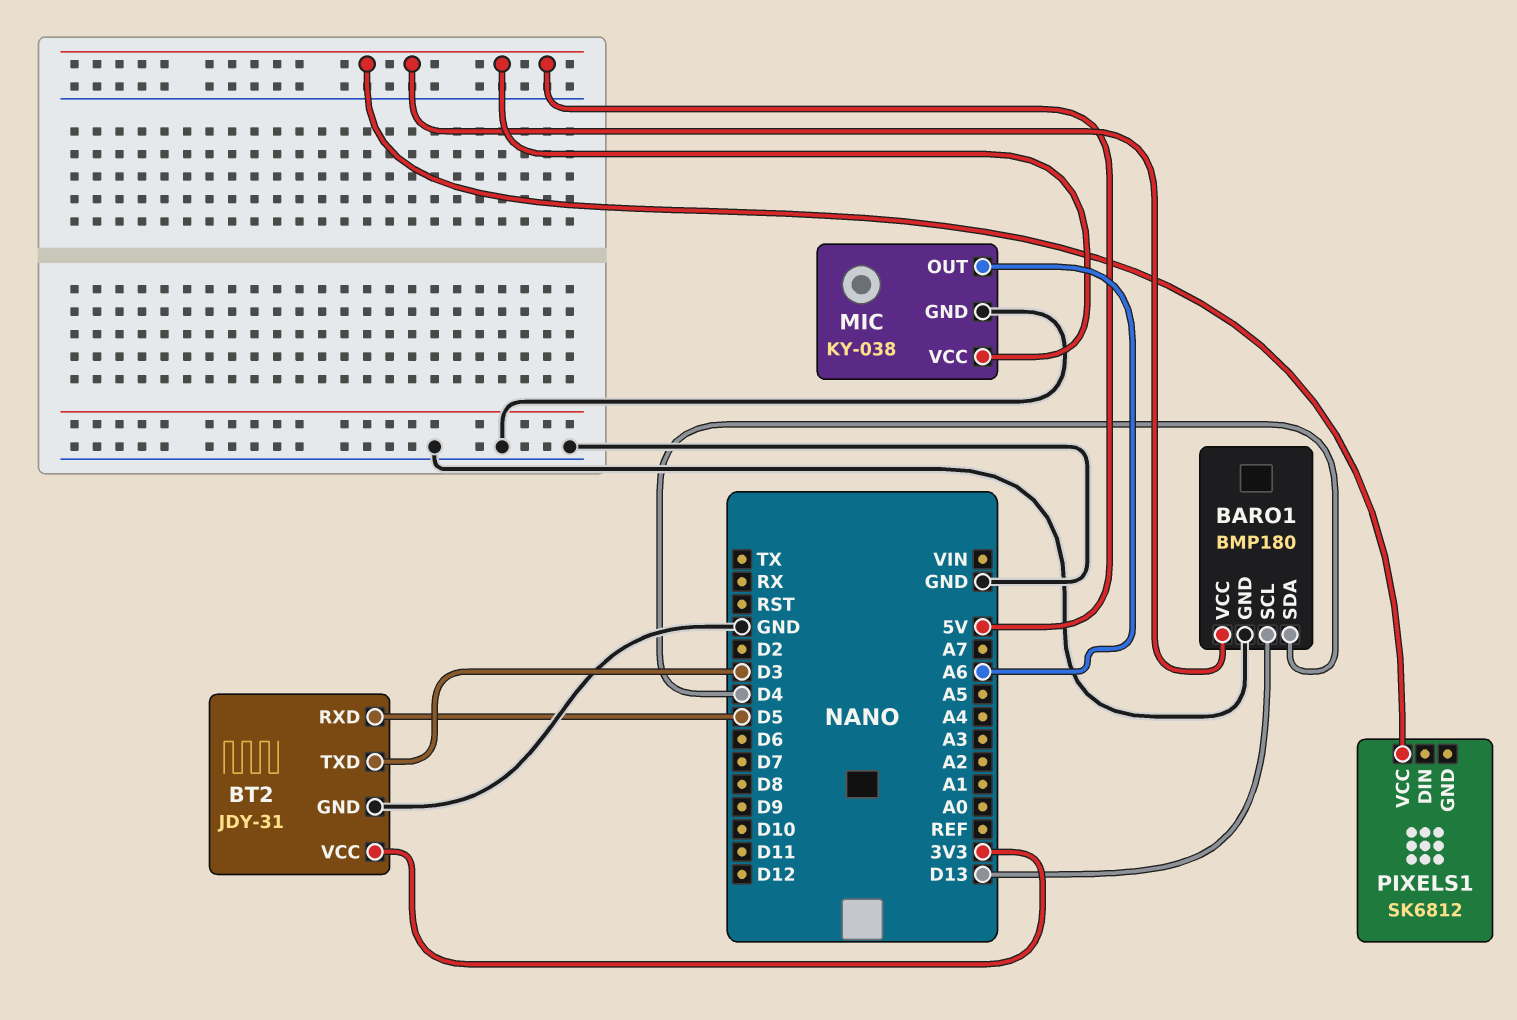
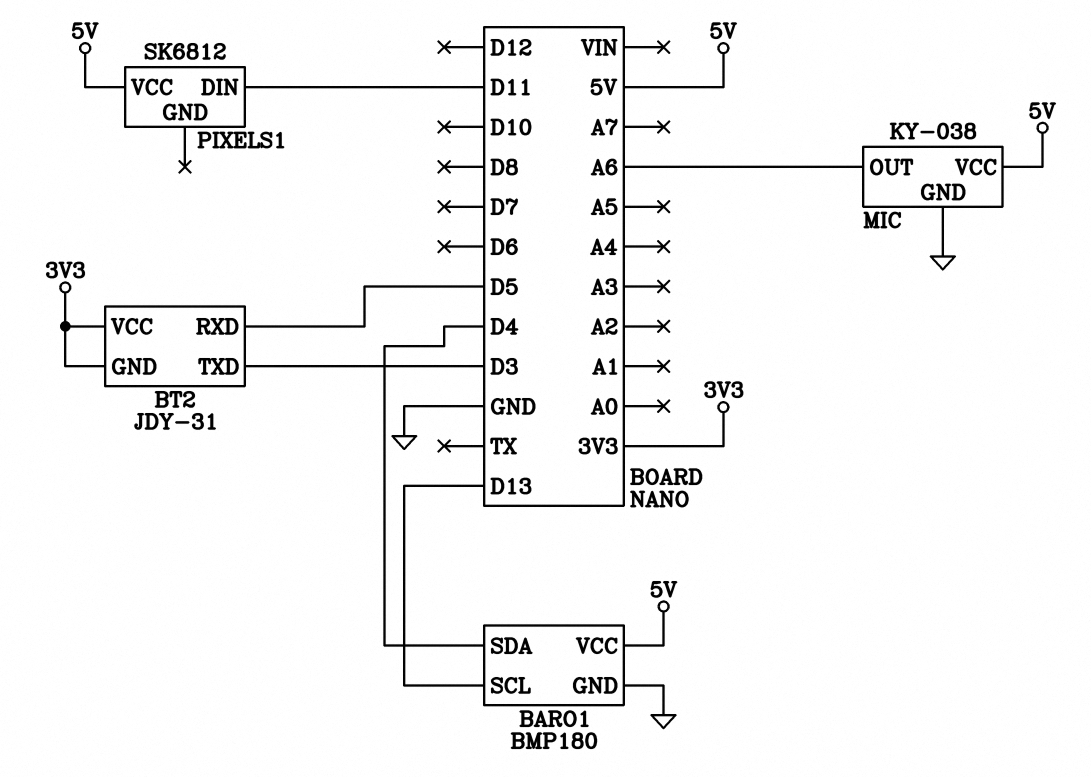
BT2 pin GND: GND -> 3V3
PIXELS1 pin DIN: none -> D11

